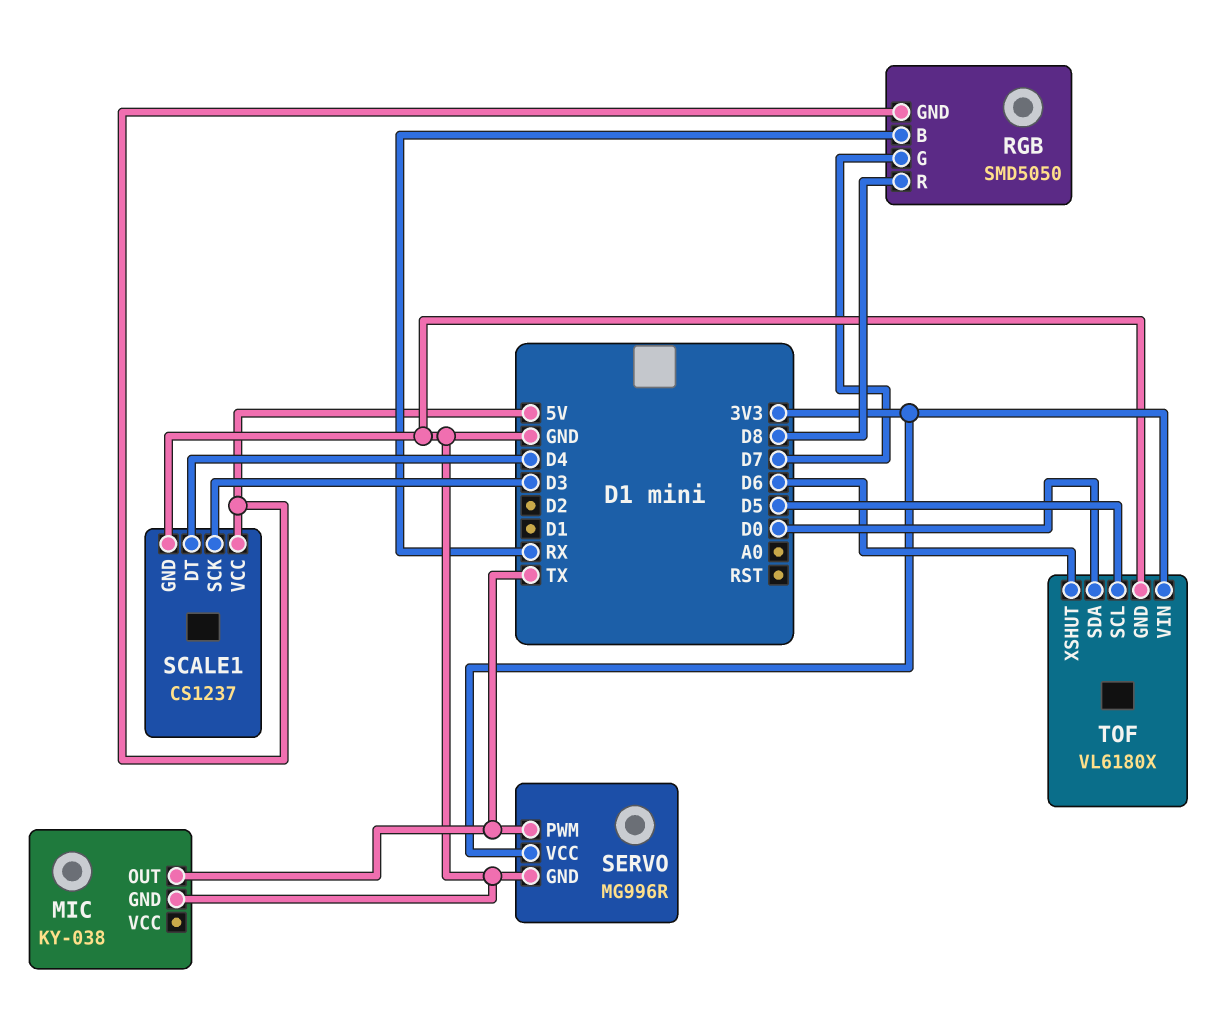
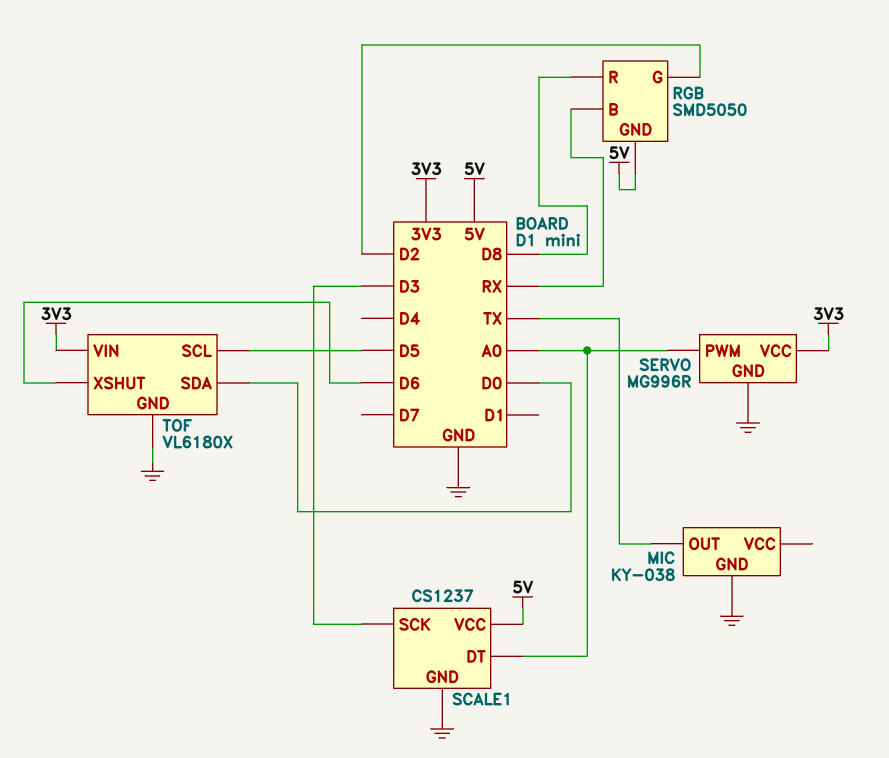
RGB pin G: D7 -> D2
SCALE1 pin DT: D4 -> A0
SERVO pin PWM: TX -> A0

